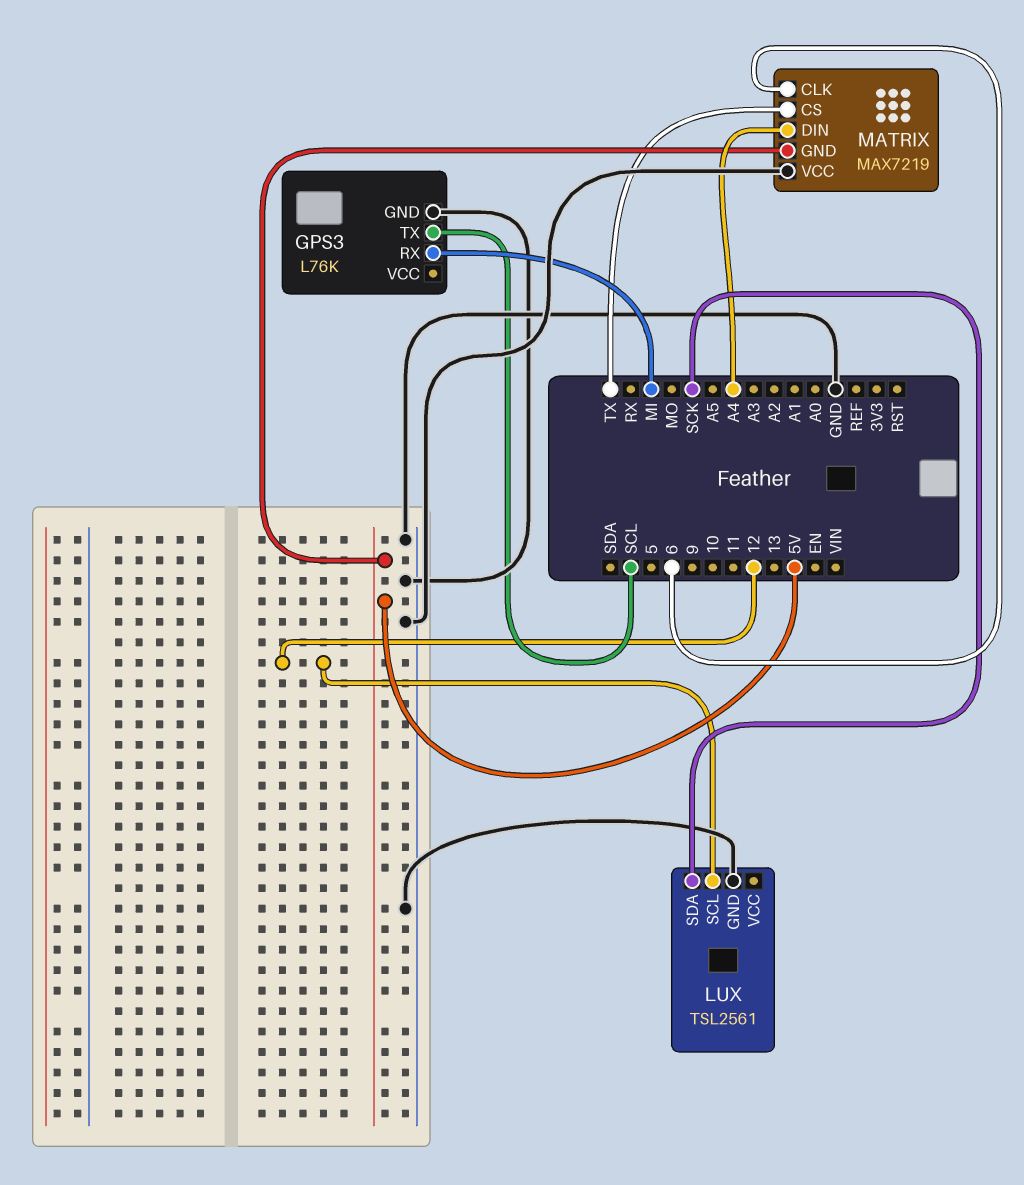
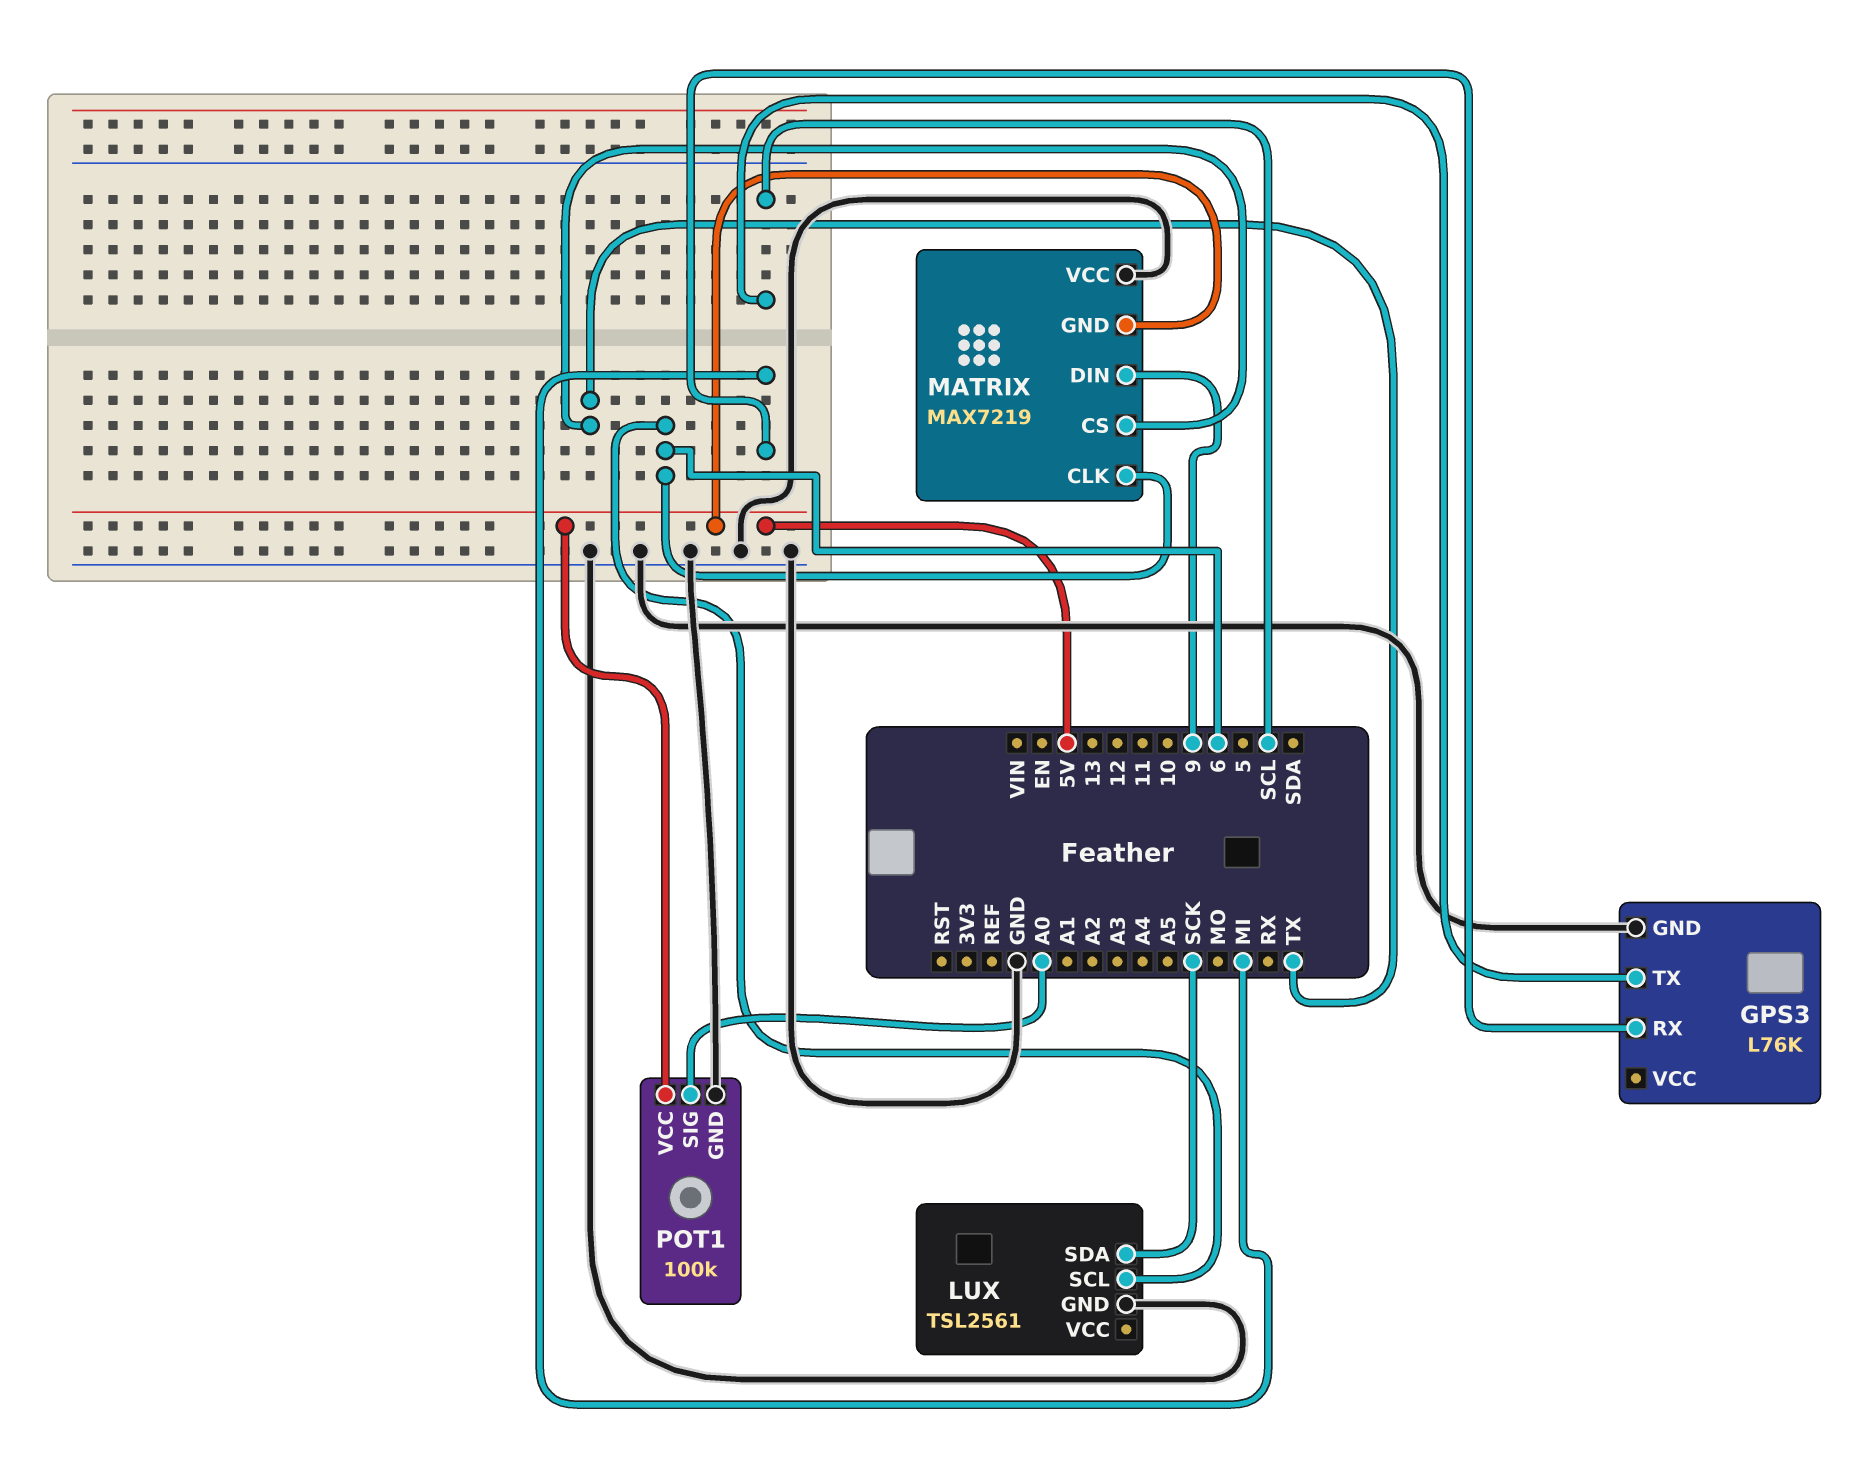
LUX pin SCL: 12 -> 6
MATRIX pin DIN: A4 -> 9
POT1: none -> 100k
POT1 pin GND: none -> GND
POT1 pin SIG: none -> A0
POT1 pin VCC: none -> 5V

